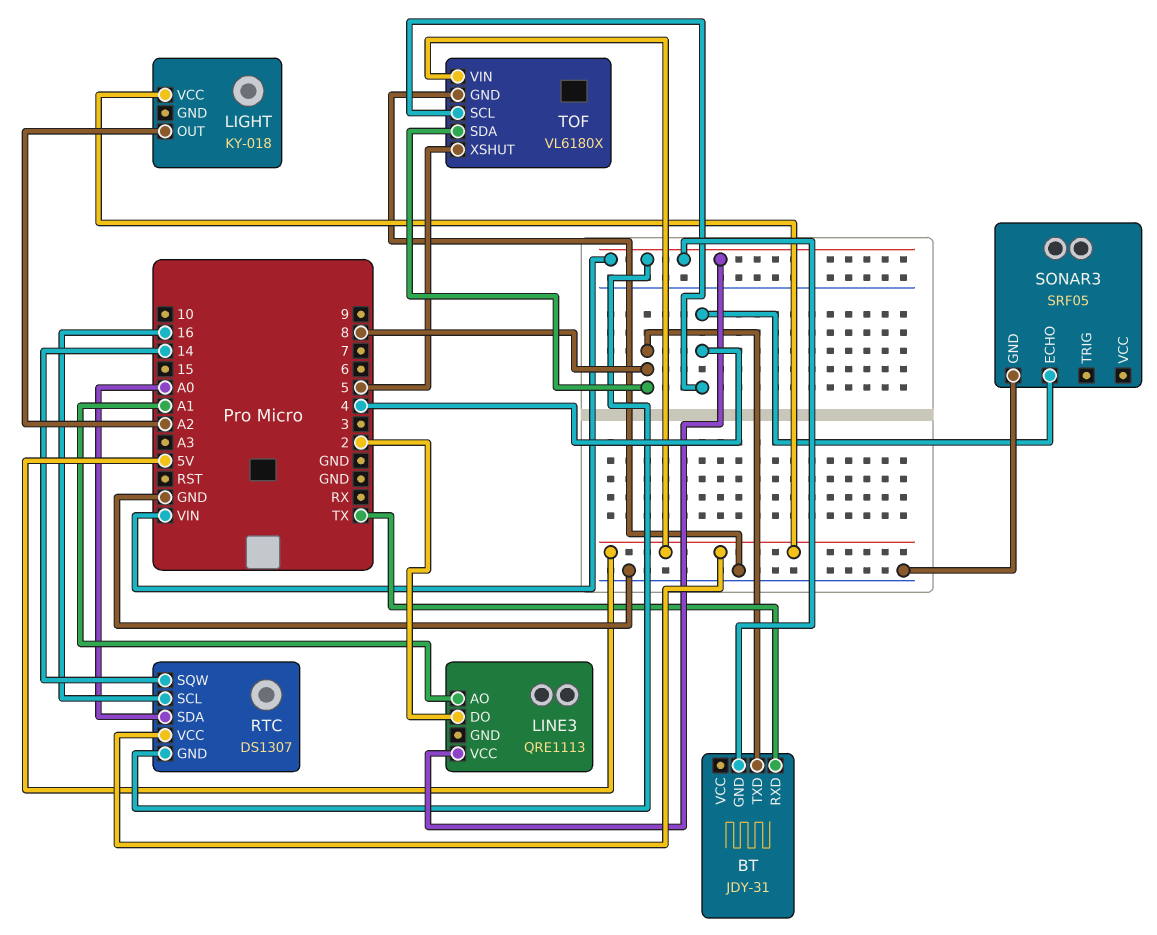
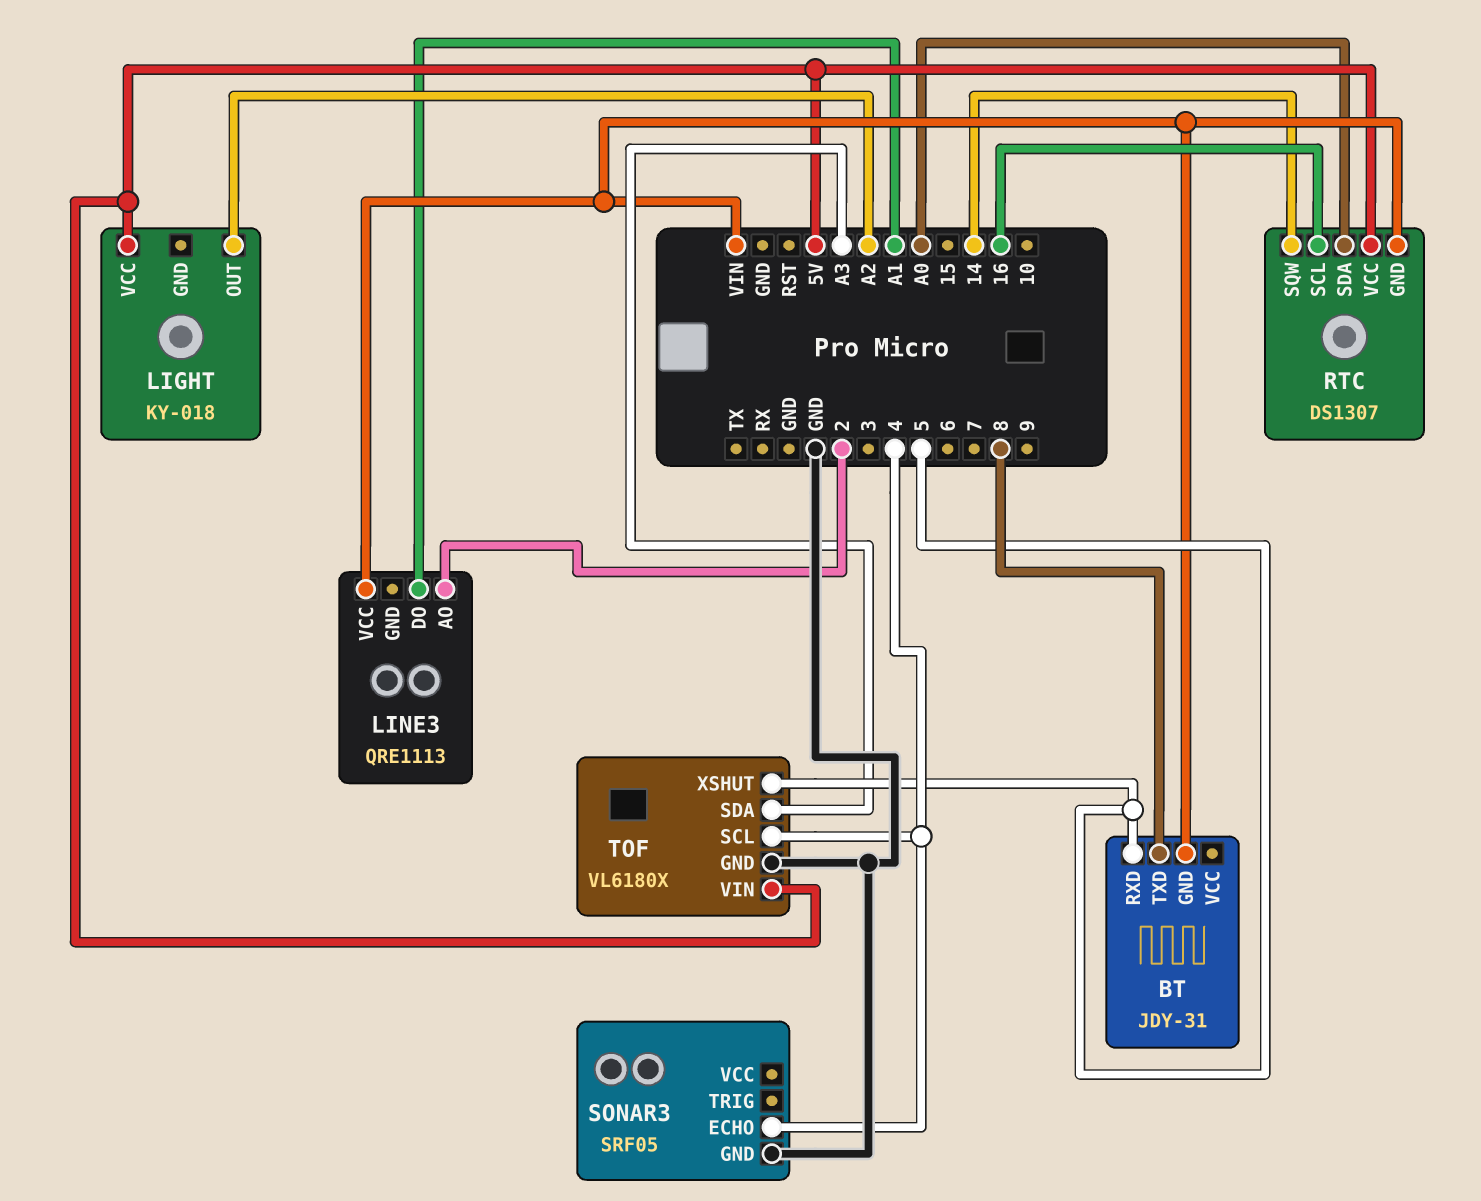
BT pin RXD: TX -> 5
LINE3 pin AO: A1 -> 2
LINE3 pin DO: 2 -> A1
TOF pin SDA: 8 -> A3

